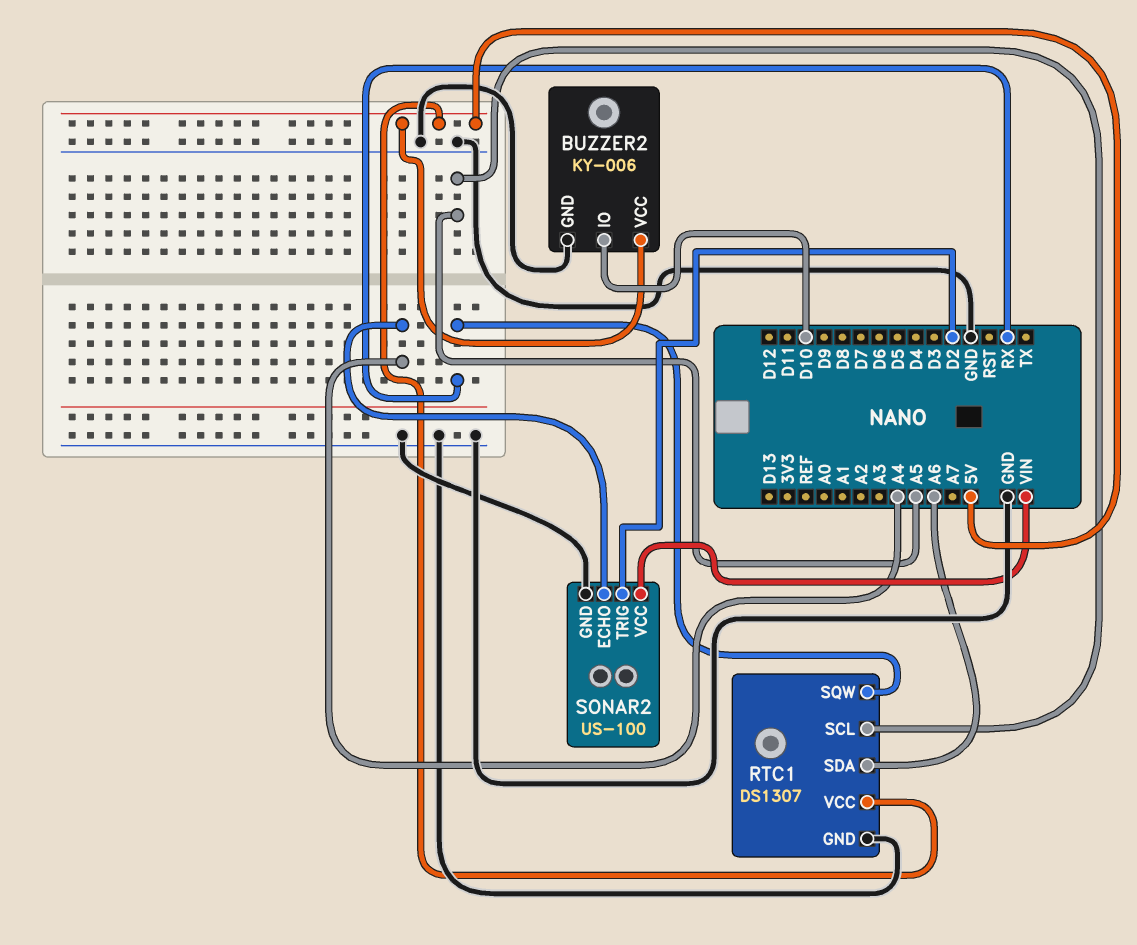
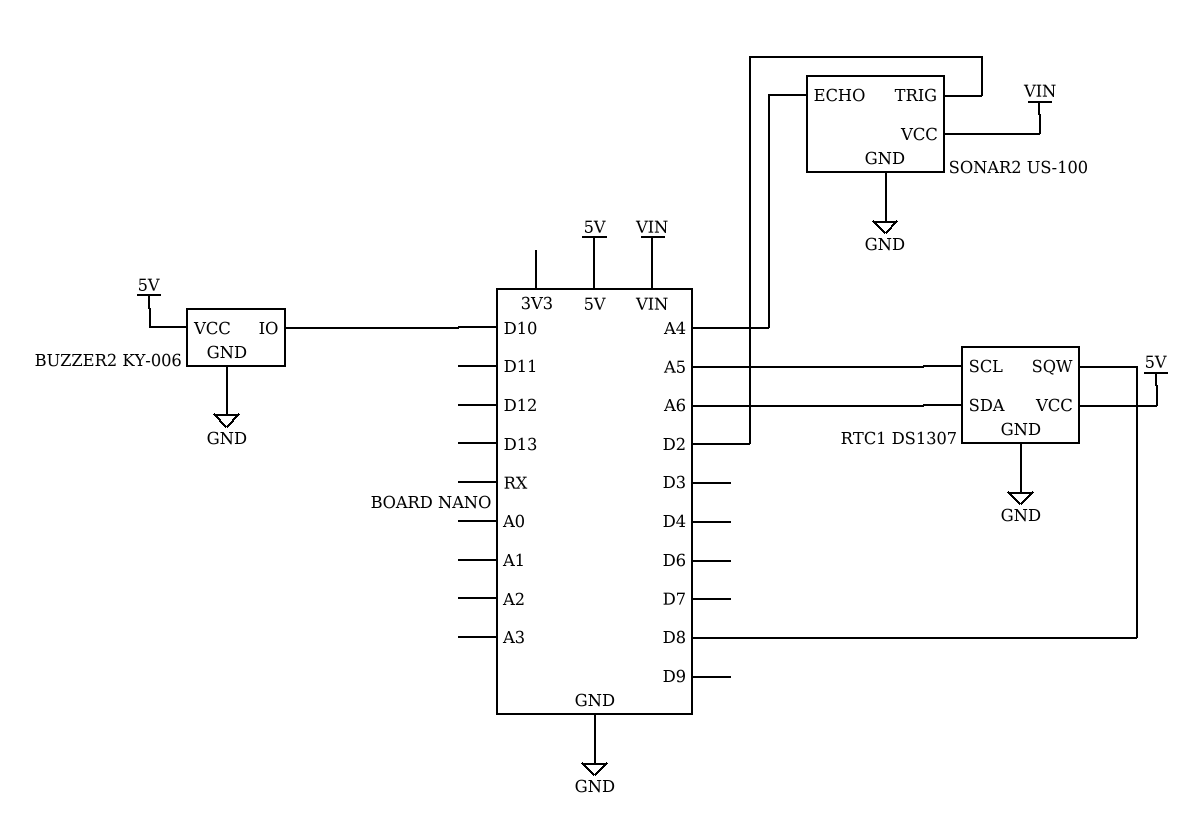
RTC1 pin SQW: RX -> D8

